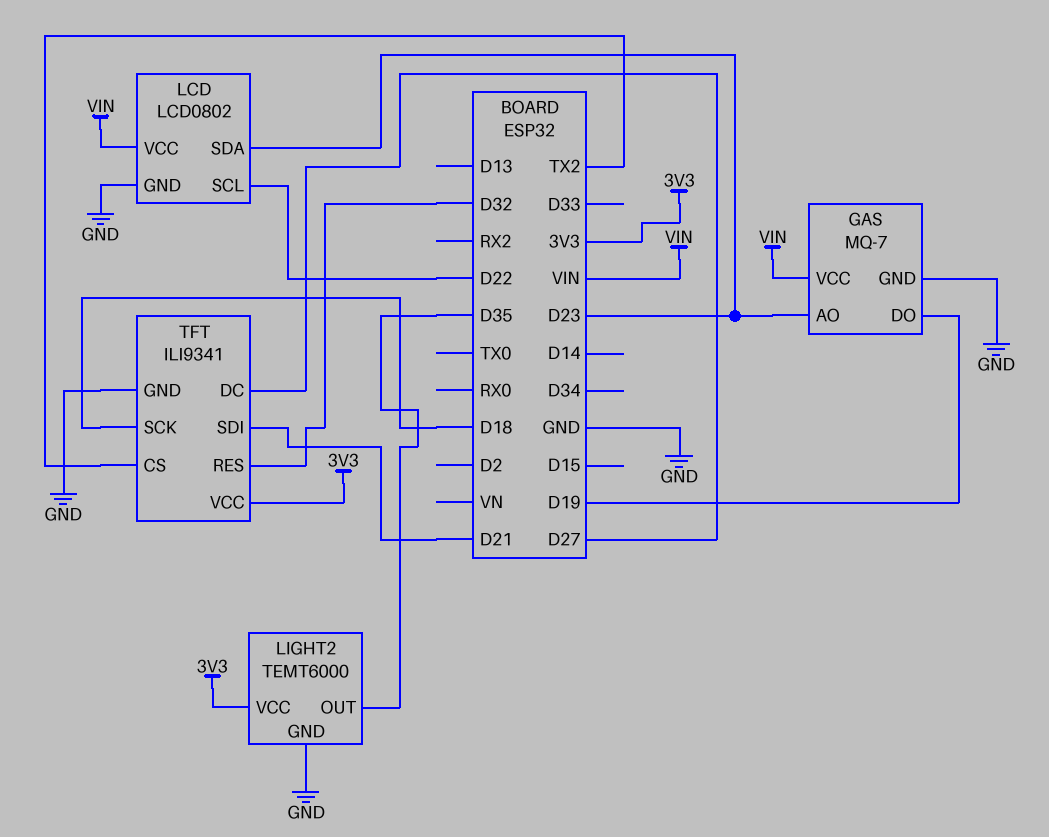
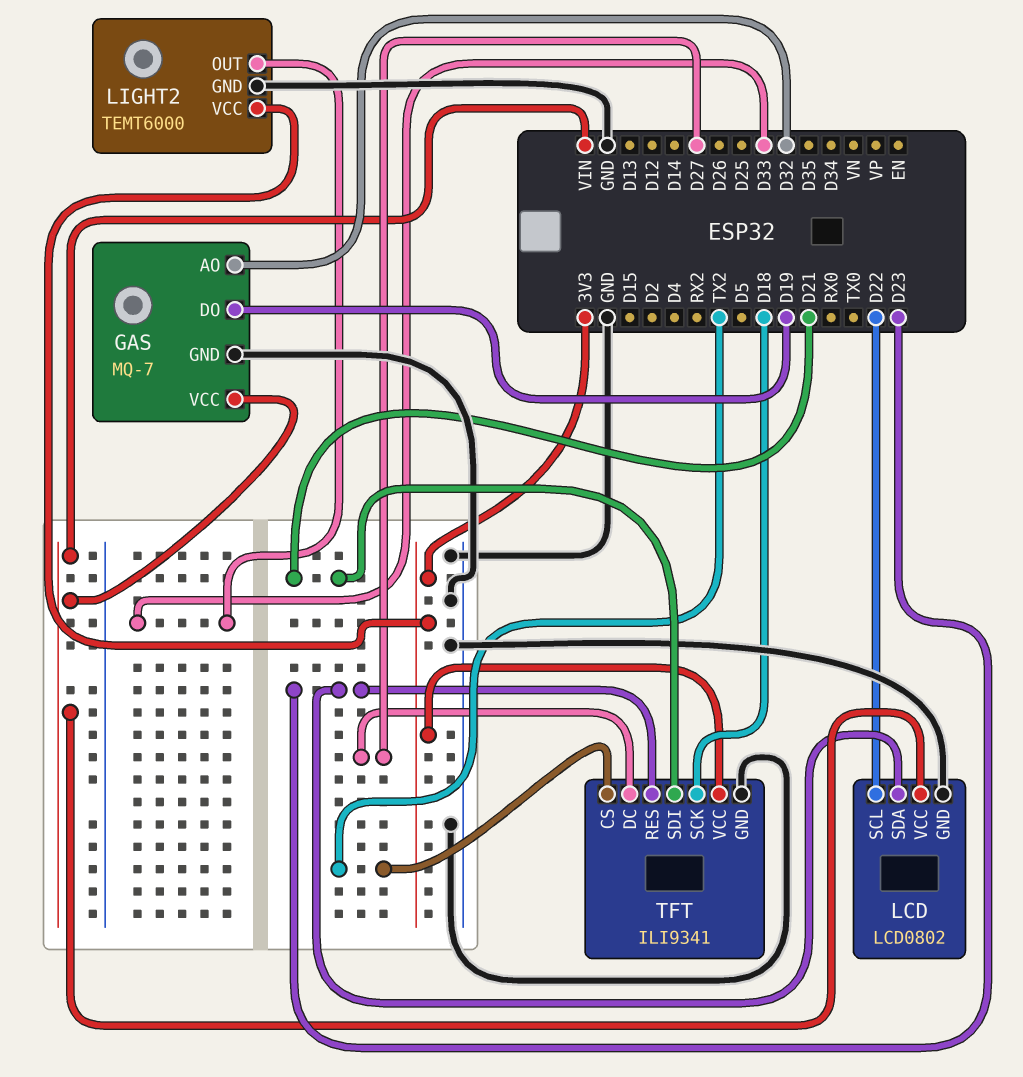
GAS pin AO: D23 -> D32
LIGHT2 pin OUT: D35 -> D33
TFT pin RES: D32 -> D23

